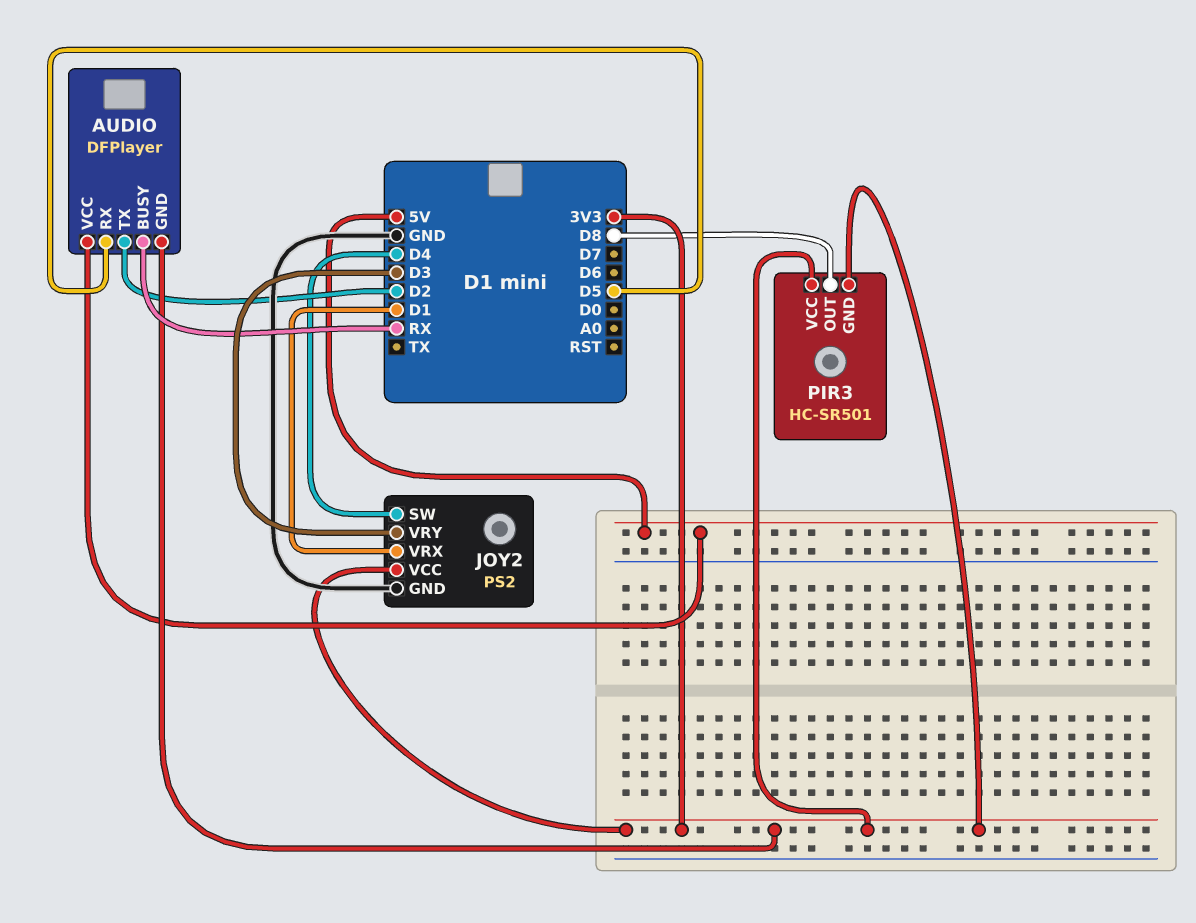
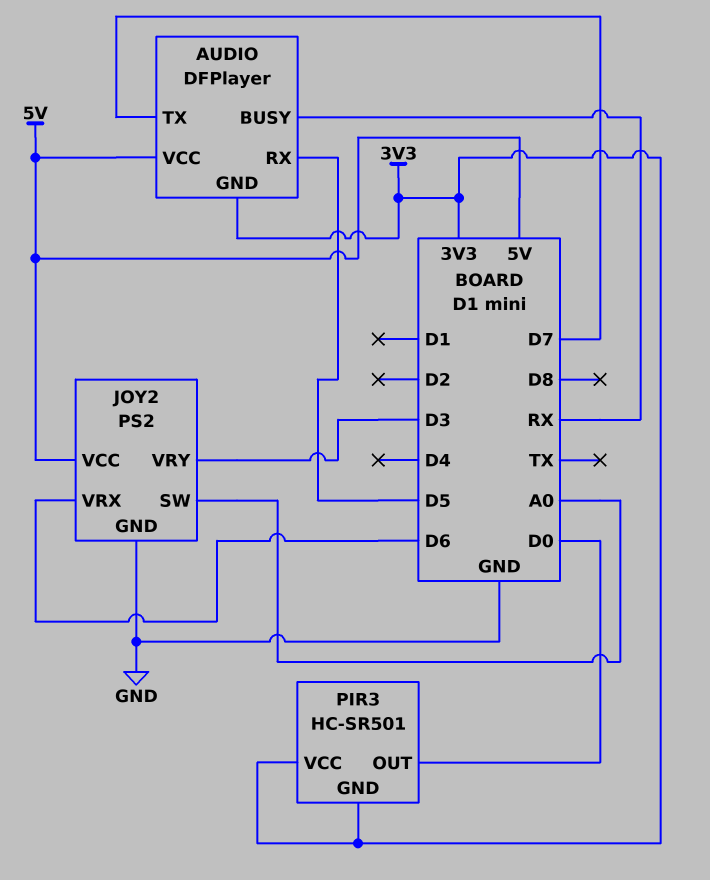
AUDIO pin TX: D2 -> D7
JOY2 pin SW: D4 -> A0
JOY2 pin VCC: 3V3 -> 5V
JOY2 pin VRX: D1 -> D6
PIR3 pin OUT: D8 -> D0

